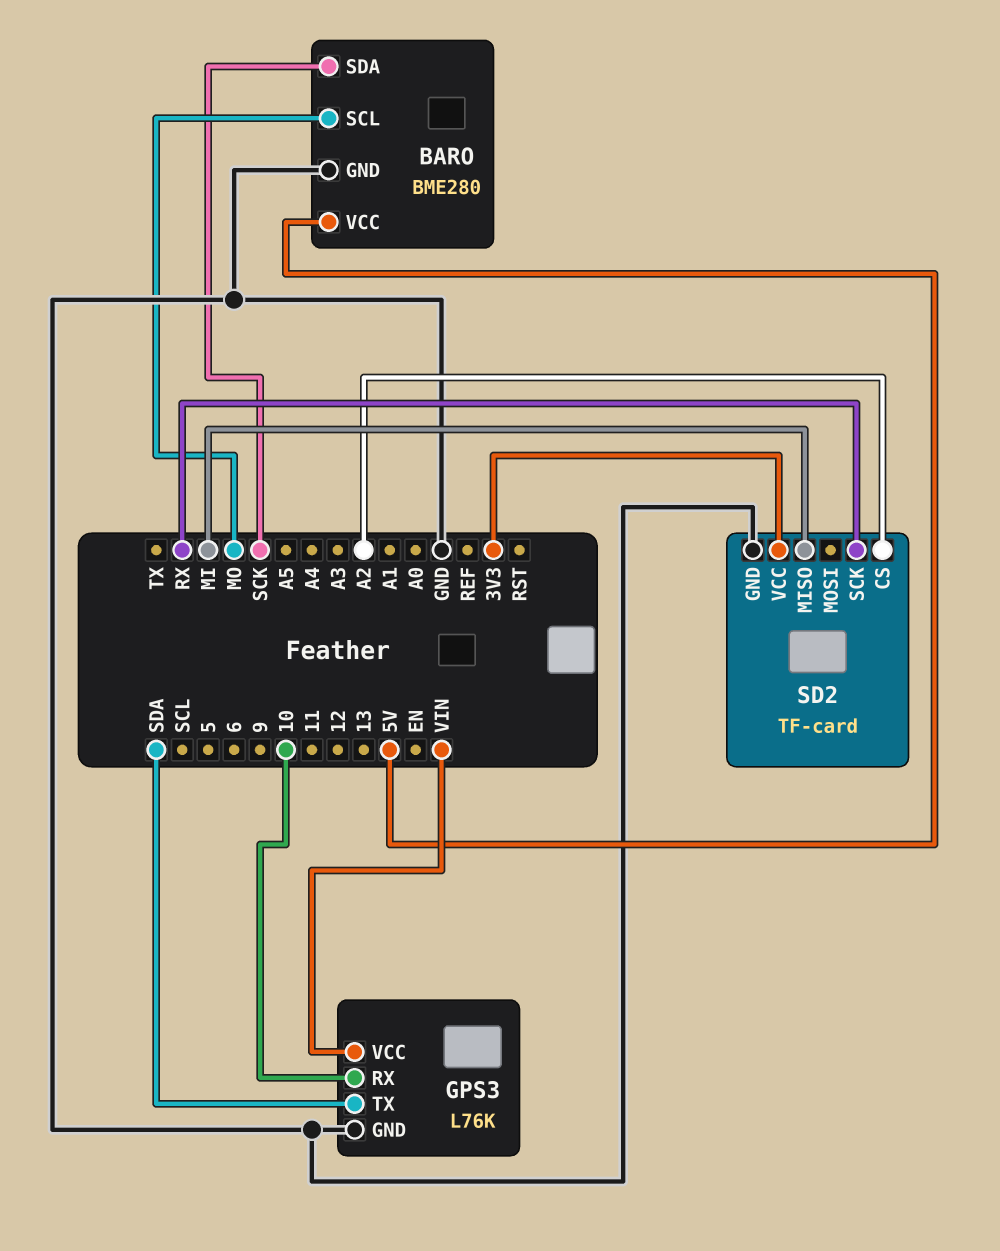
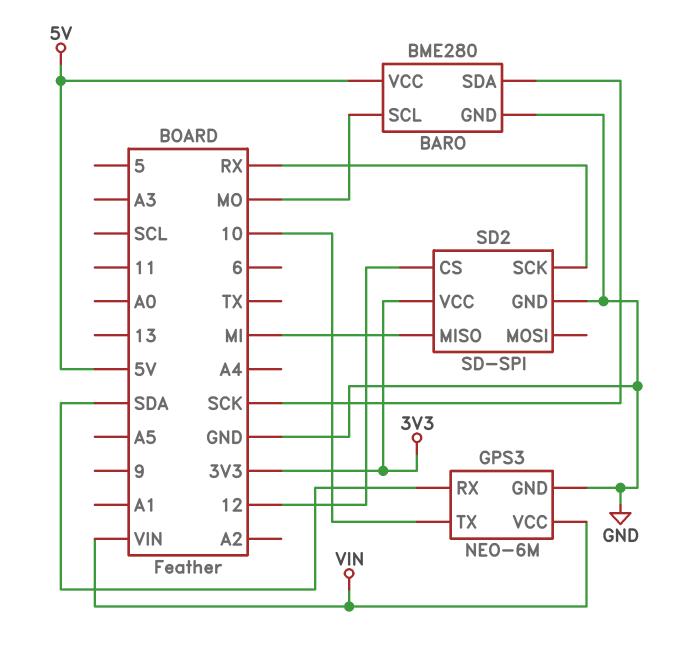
GPS3: L76K -> NEO-6M
GPS3 pin RX: 10 -> SDA
GPS3 pin TX: SDA -> 10
SD2: TF-card -> SD-SPI
SD2 pin CS: A2 -> 12

